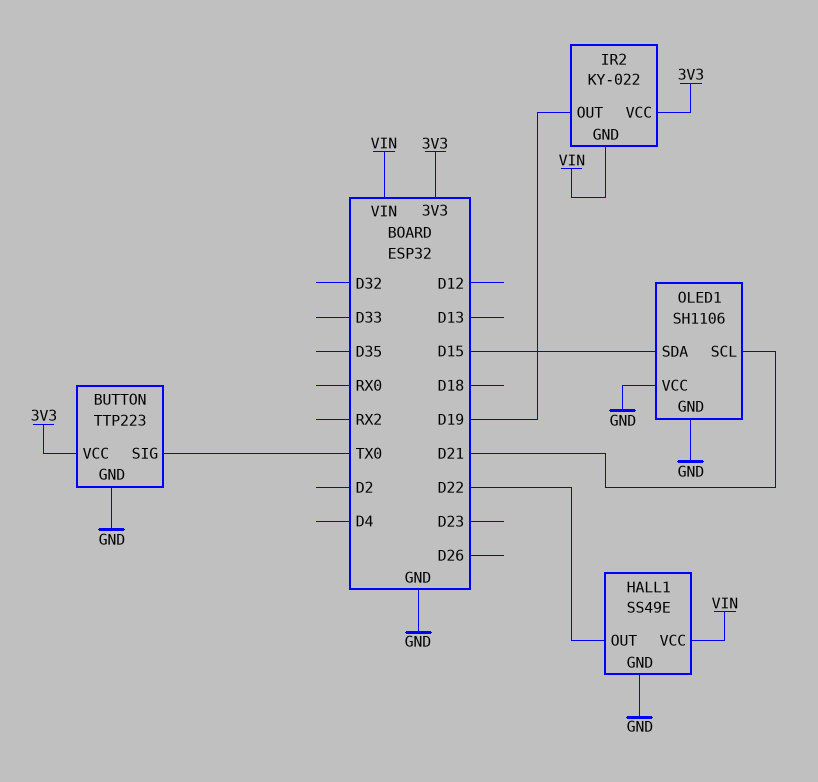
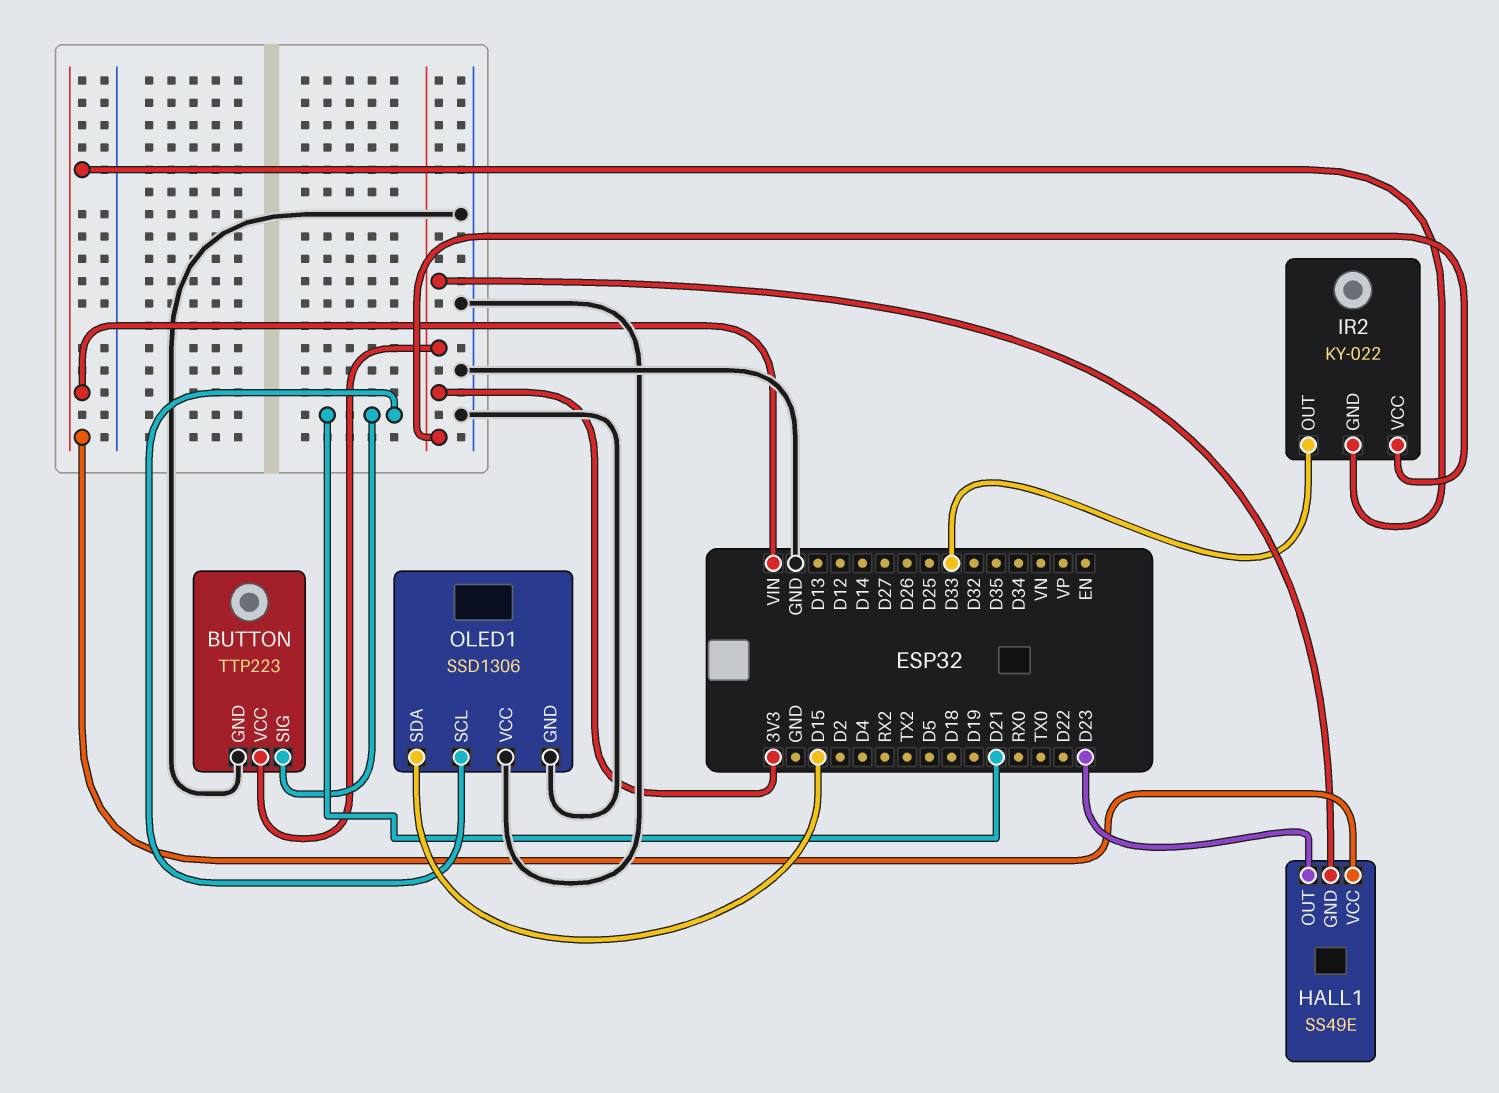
BUTTON pin SIG: TX0 -> D21
HALL1 pin GND: GND -> 3V3
HALL1 pin OUT: D22 -> D23
IR2 pin OUT: D19 -> D33
OLED1: SH1106 -> SSD1306

